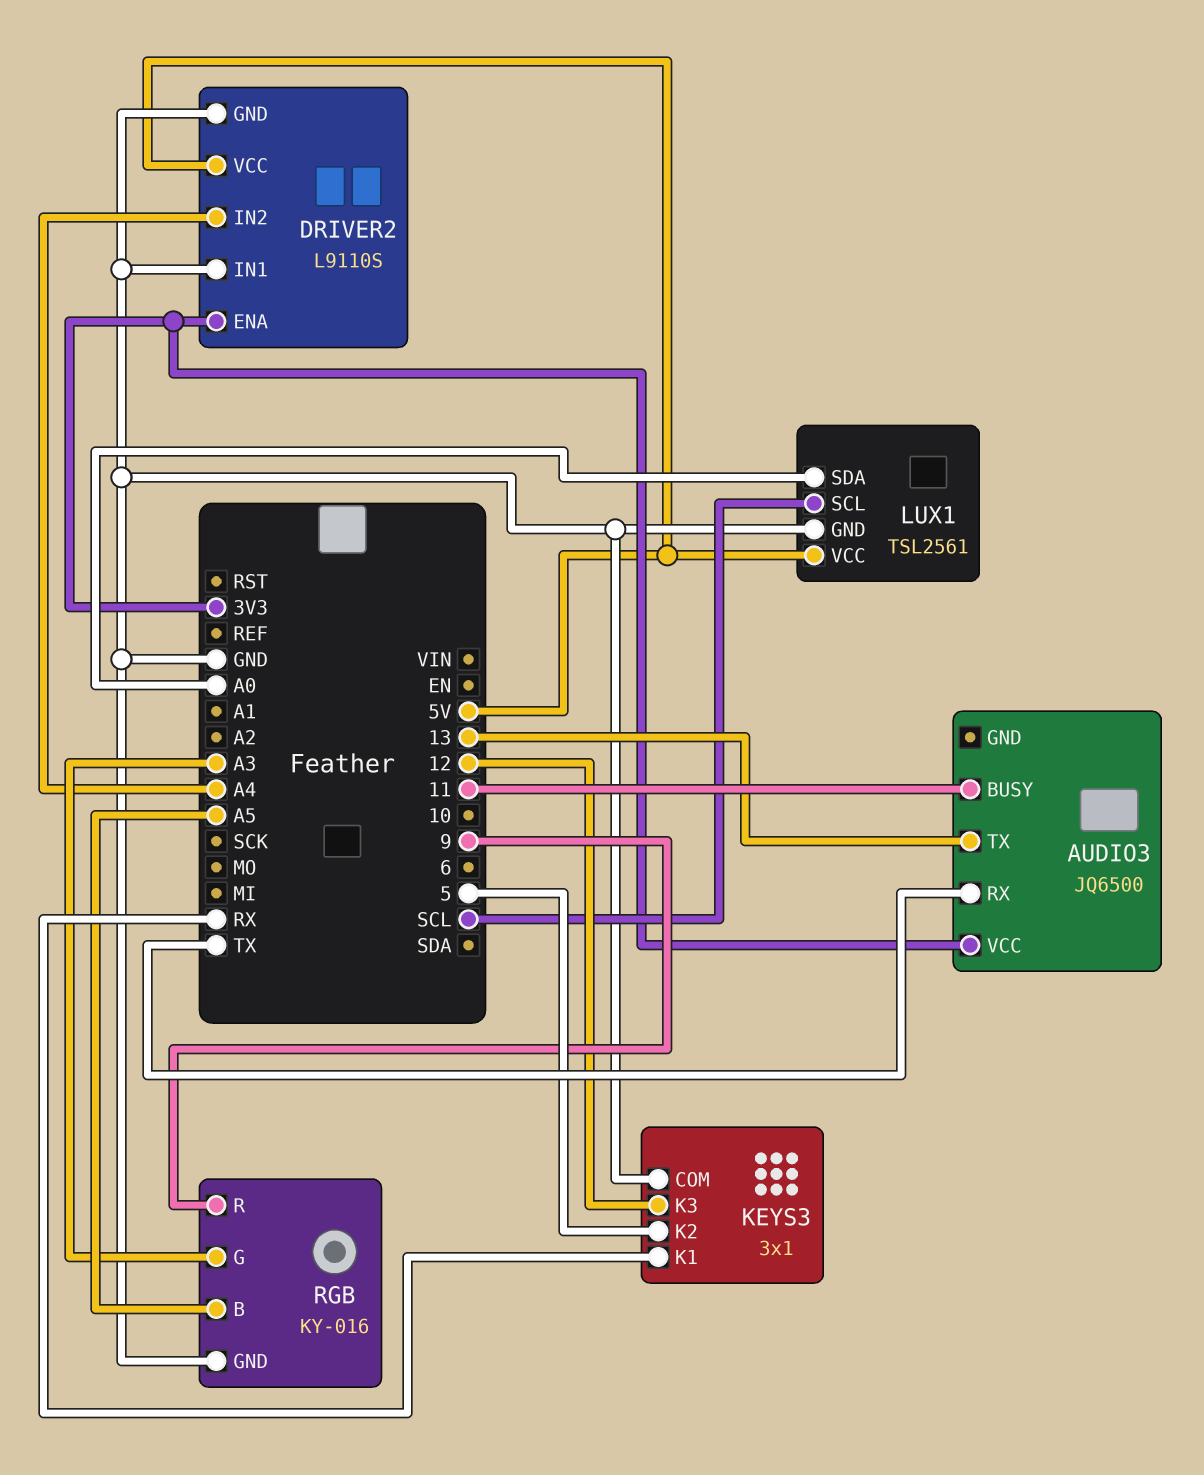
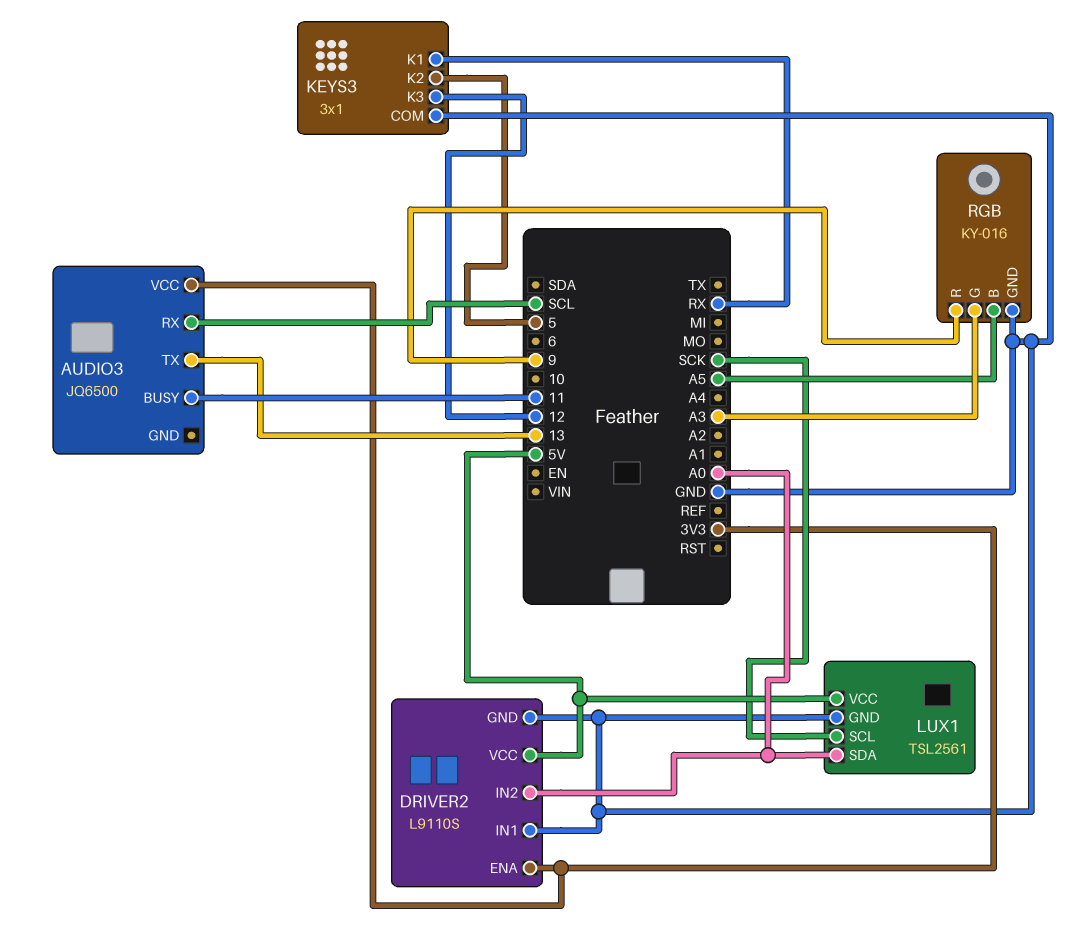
AUDIO3 pin RX: TX -> SCL
DRIVER2 pin IN2: A4 -> A0
LUX1 pin SCL: SCL -> SCK

